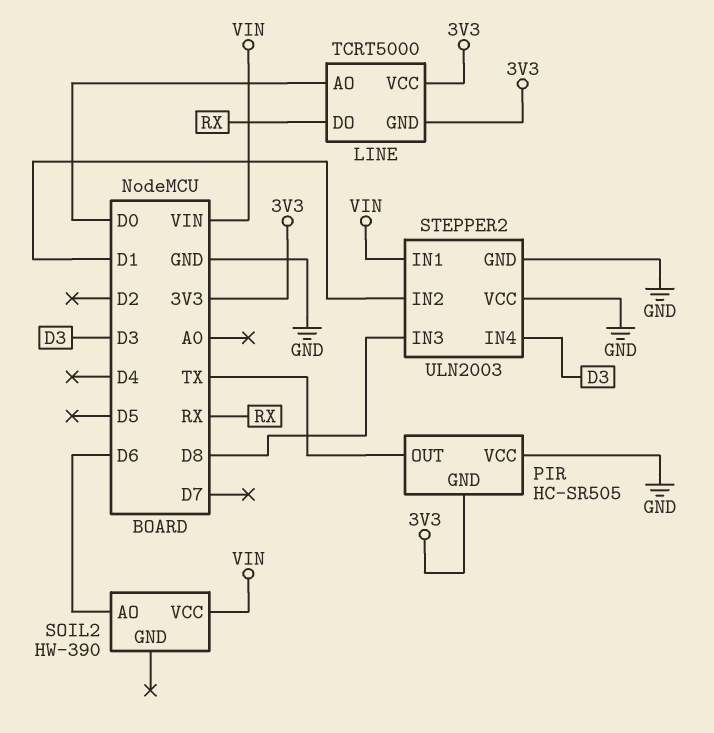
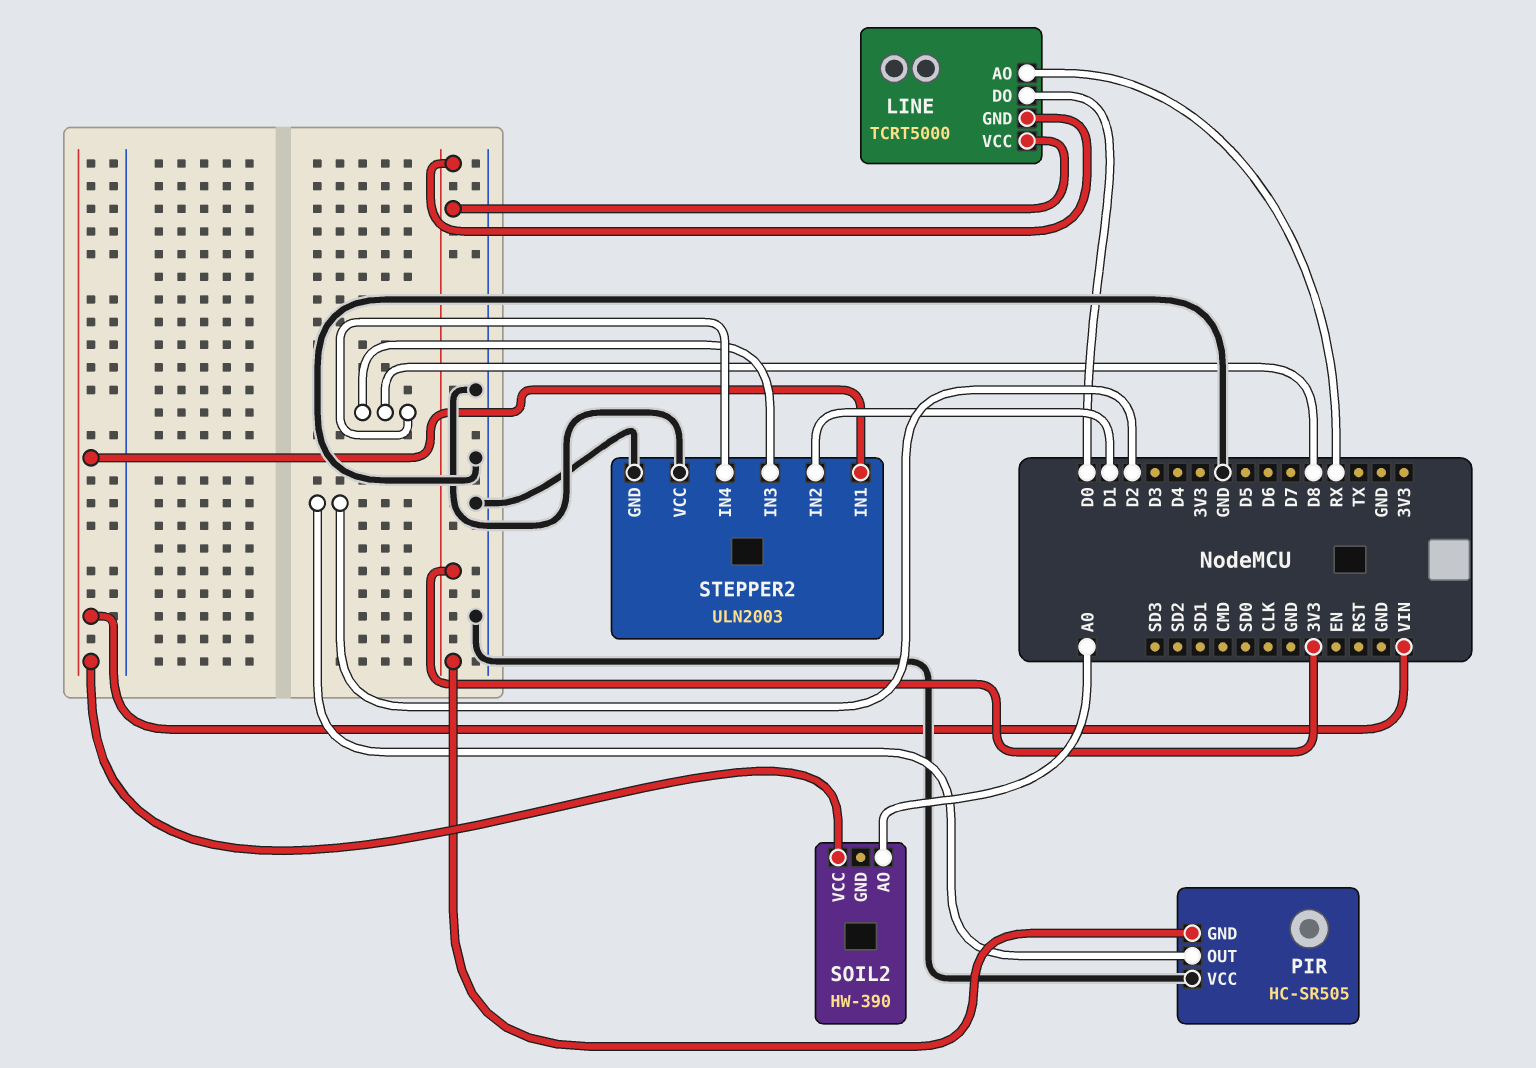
LINE pin AO: D0 -> RX
LINE pin DO: RX -> D0
PIR pin OUT: TX -> D2
SOIL2 pin AO: D6 -> A0
STEPPER2 pin IN4: D3 -> D8

